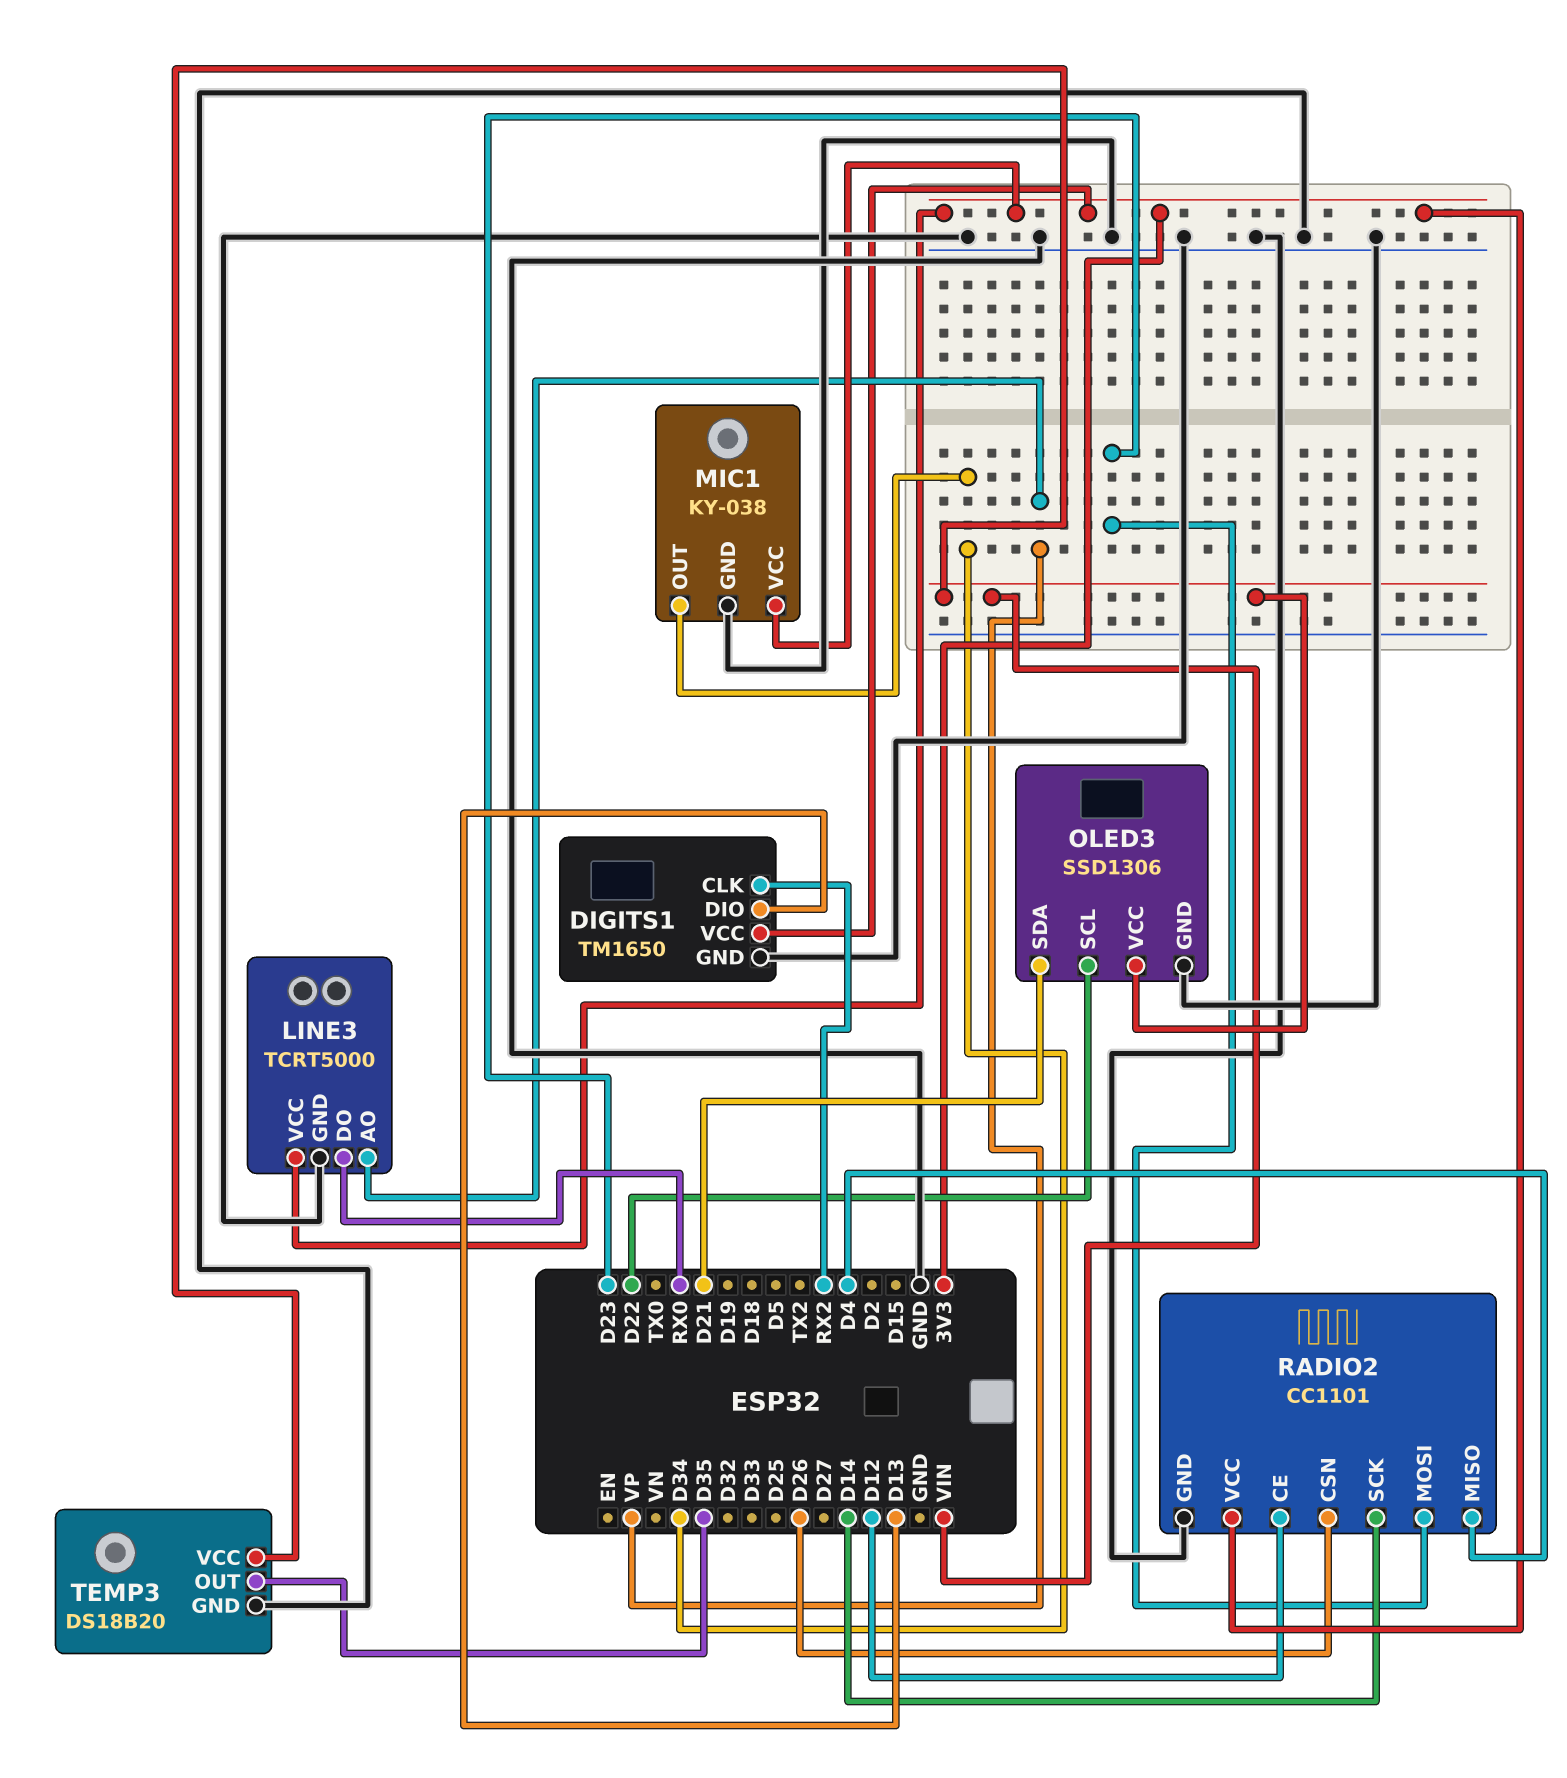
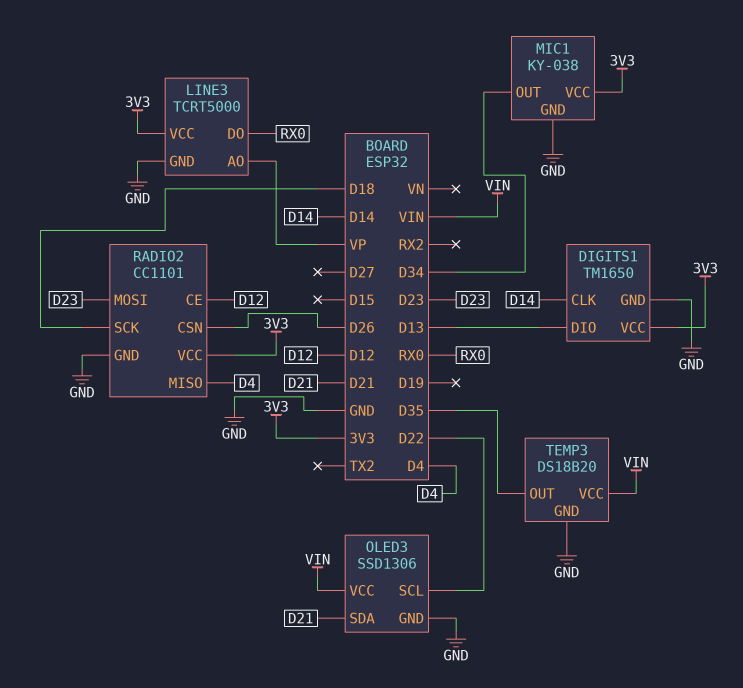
DIGITS1 pin CLK: RX2 -> D14
RADIO2 pin SCK: D14 -> D18

